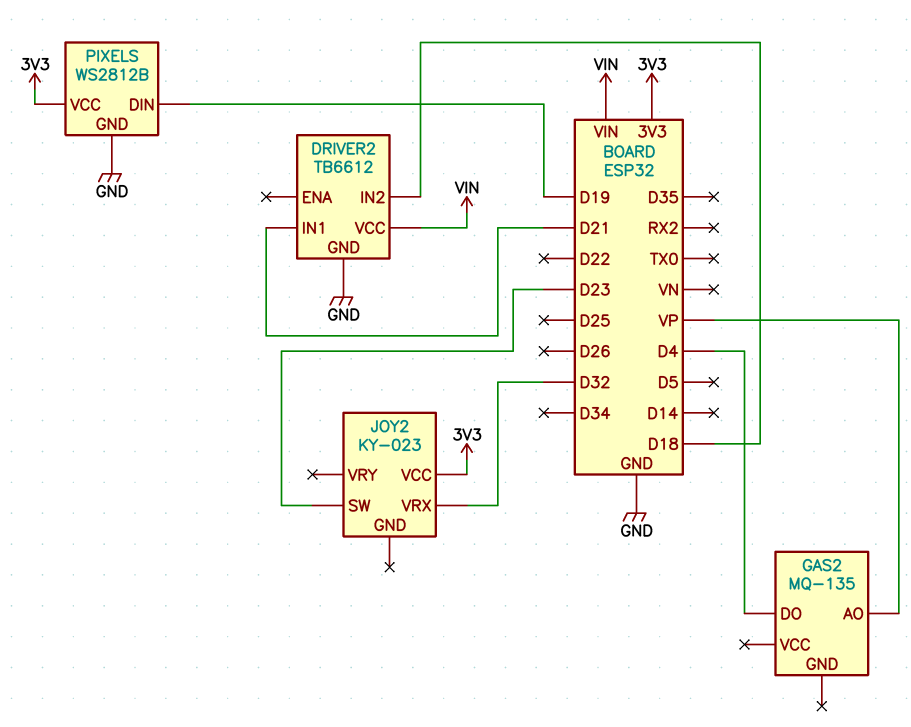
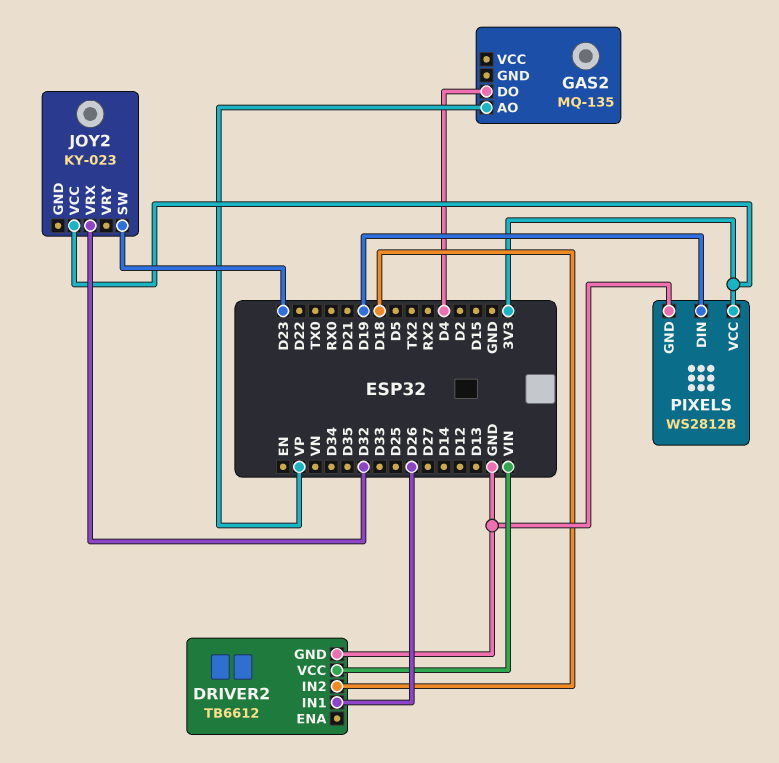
DRIVER2 pin IN1: D21 -> D26

